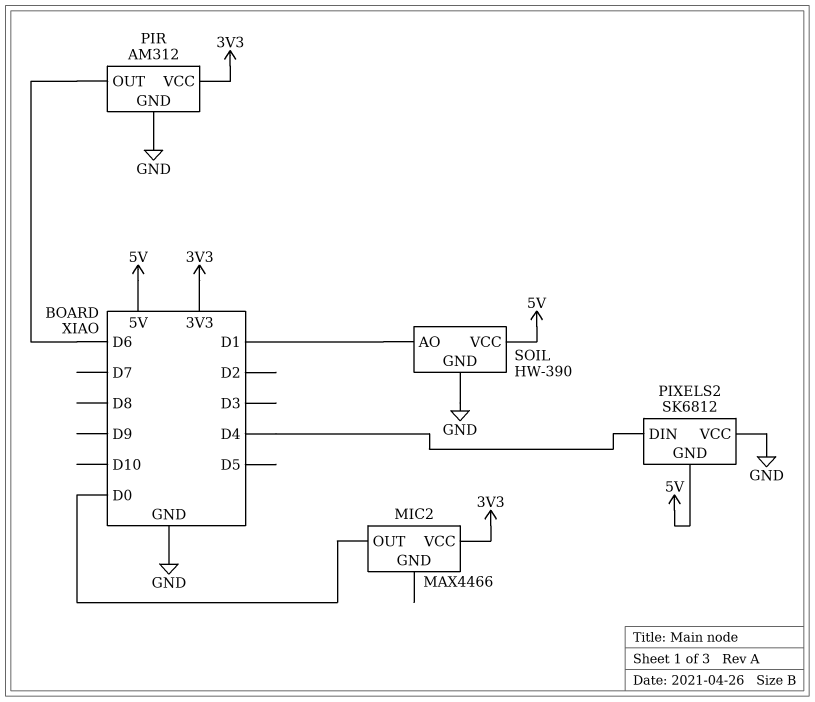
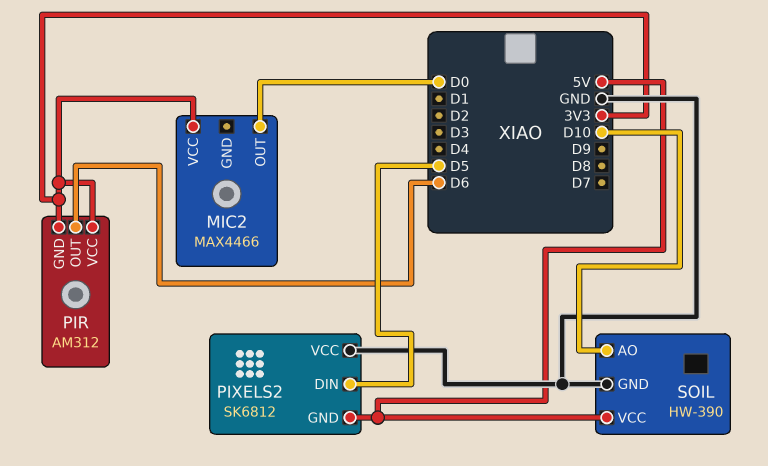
PIR pin GND: GND -> 3V3
PIXELS2 pin DIN: D4 -> D5
SOIL pin AO: D1 -> D10

